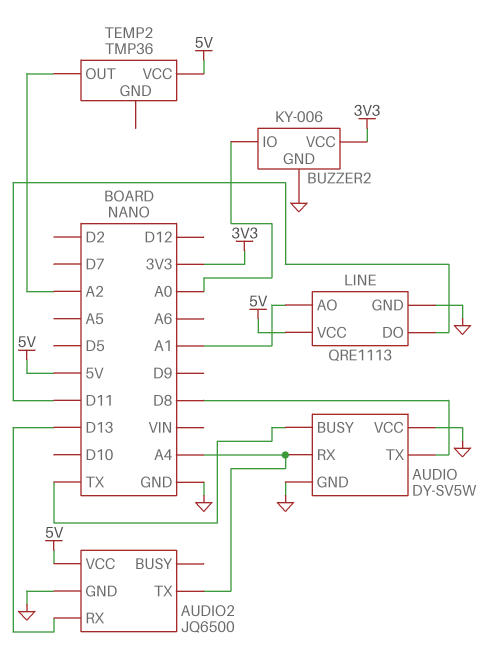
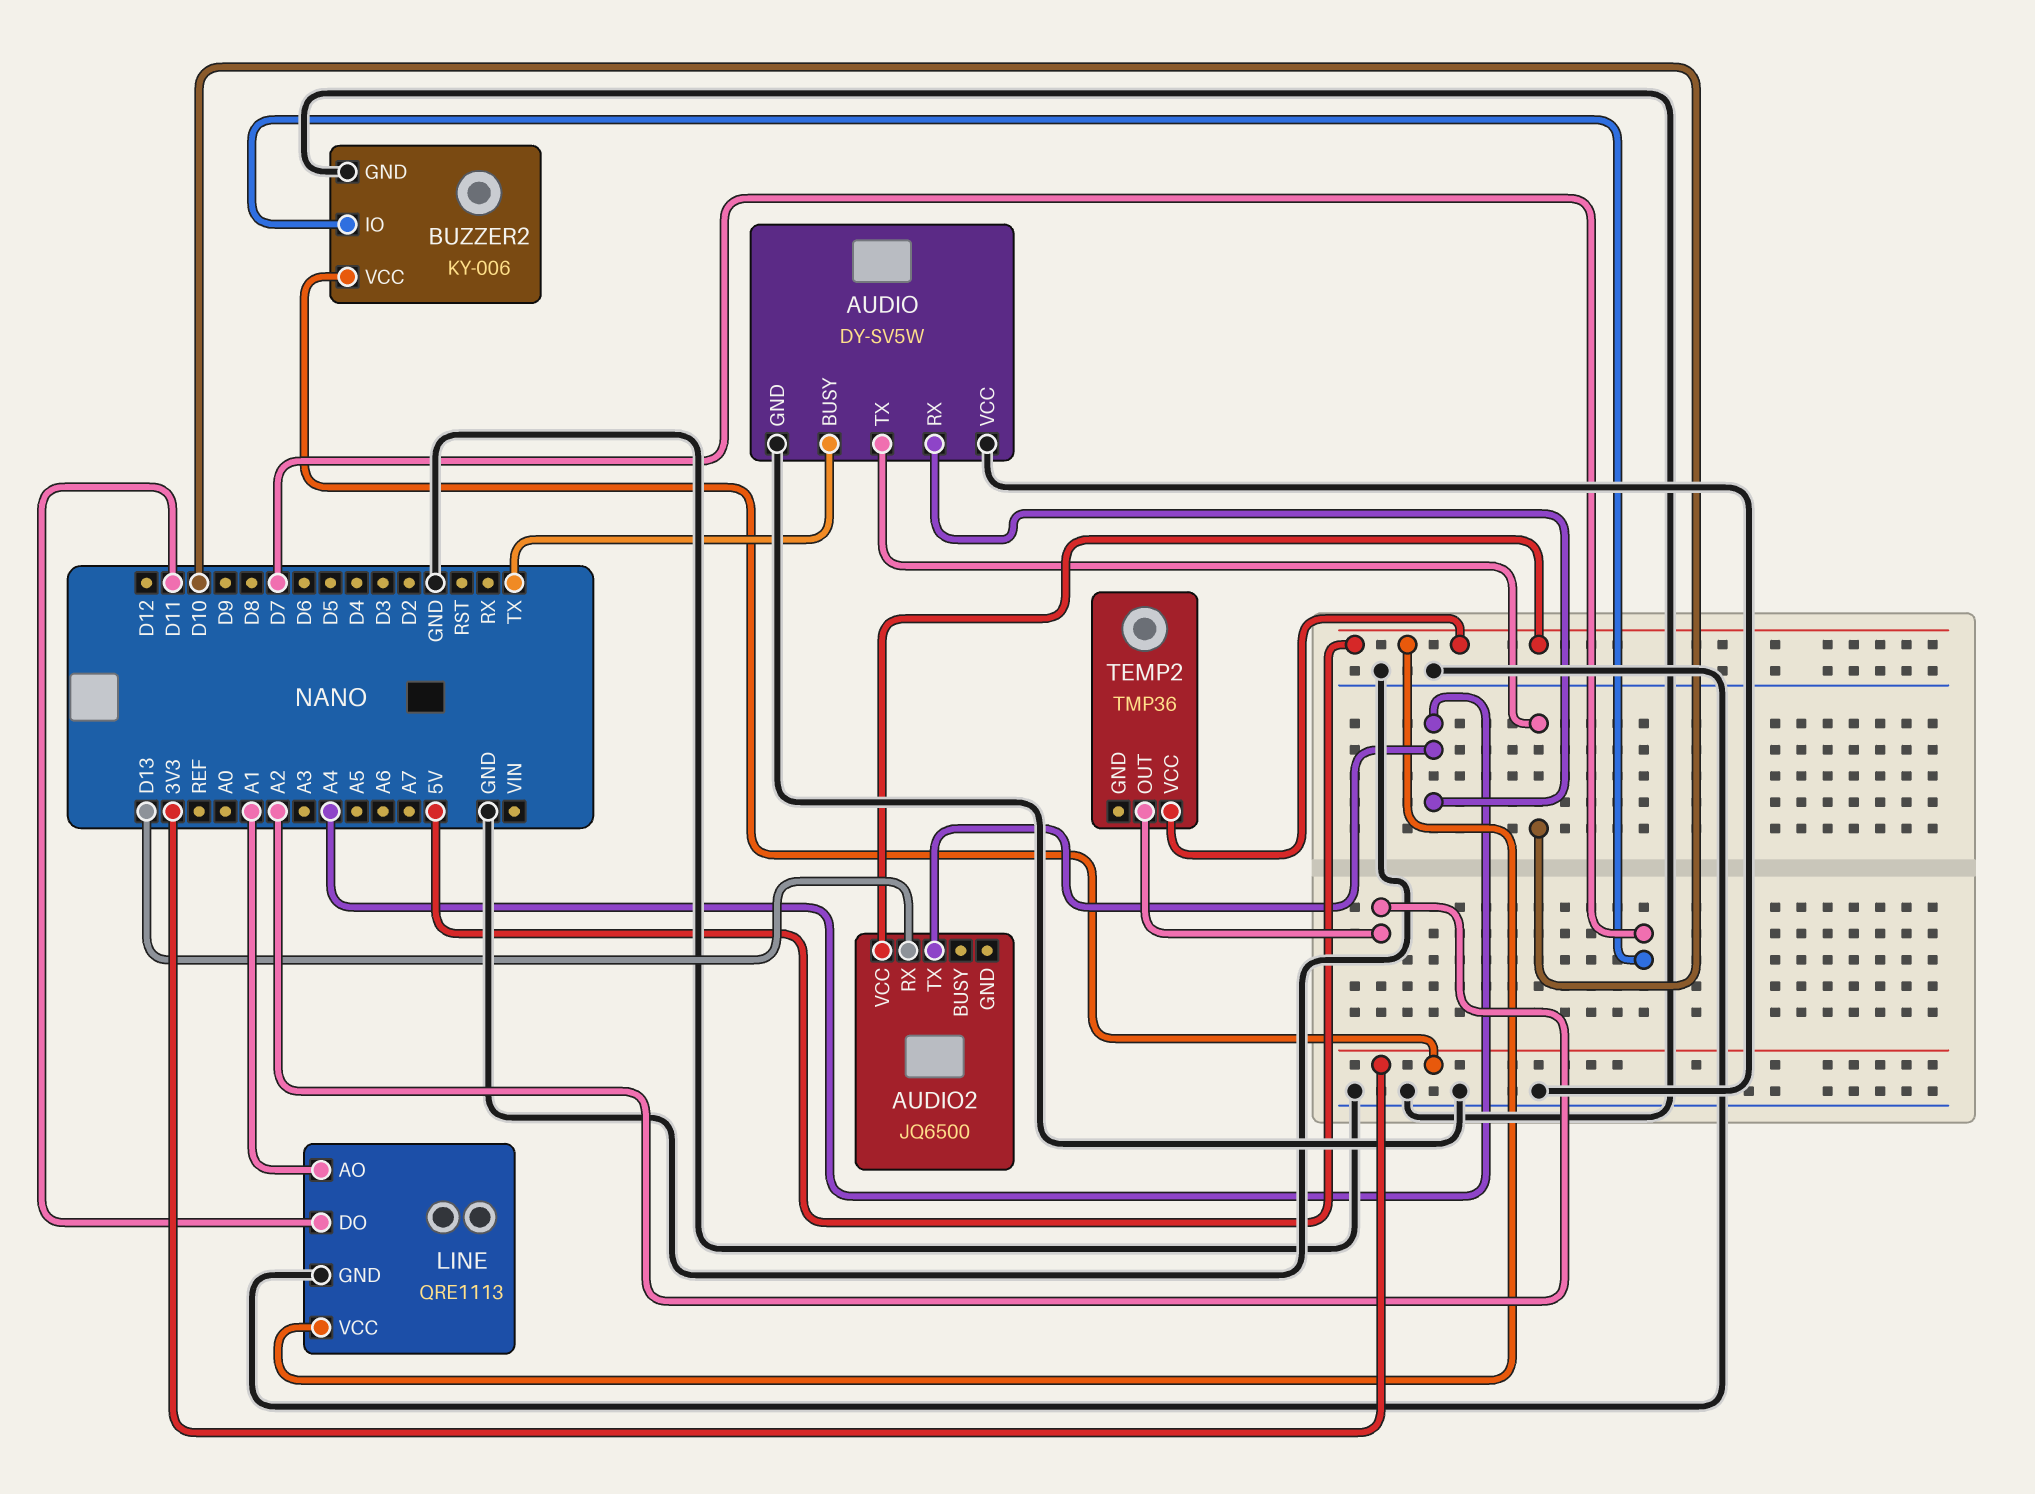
AUDIO pin TX: D8 -> D10
AUDIO2 pin GND: GND -> none
BUZZER2 pin IO: A0 -> D7

